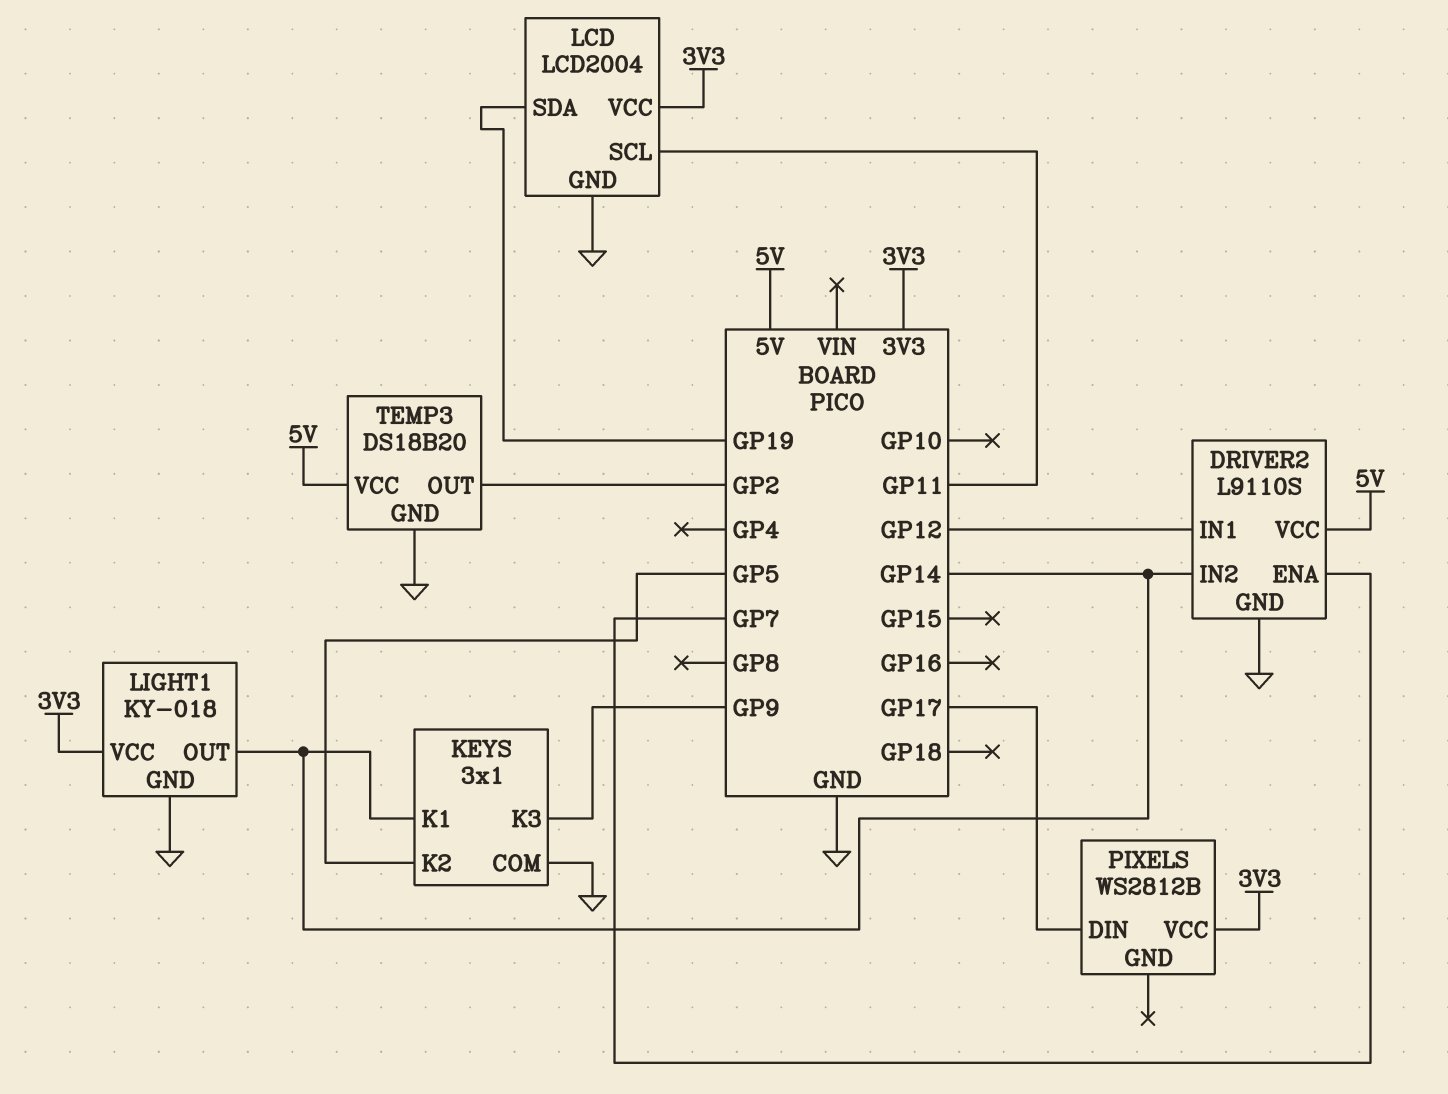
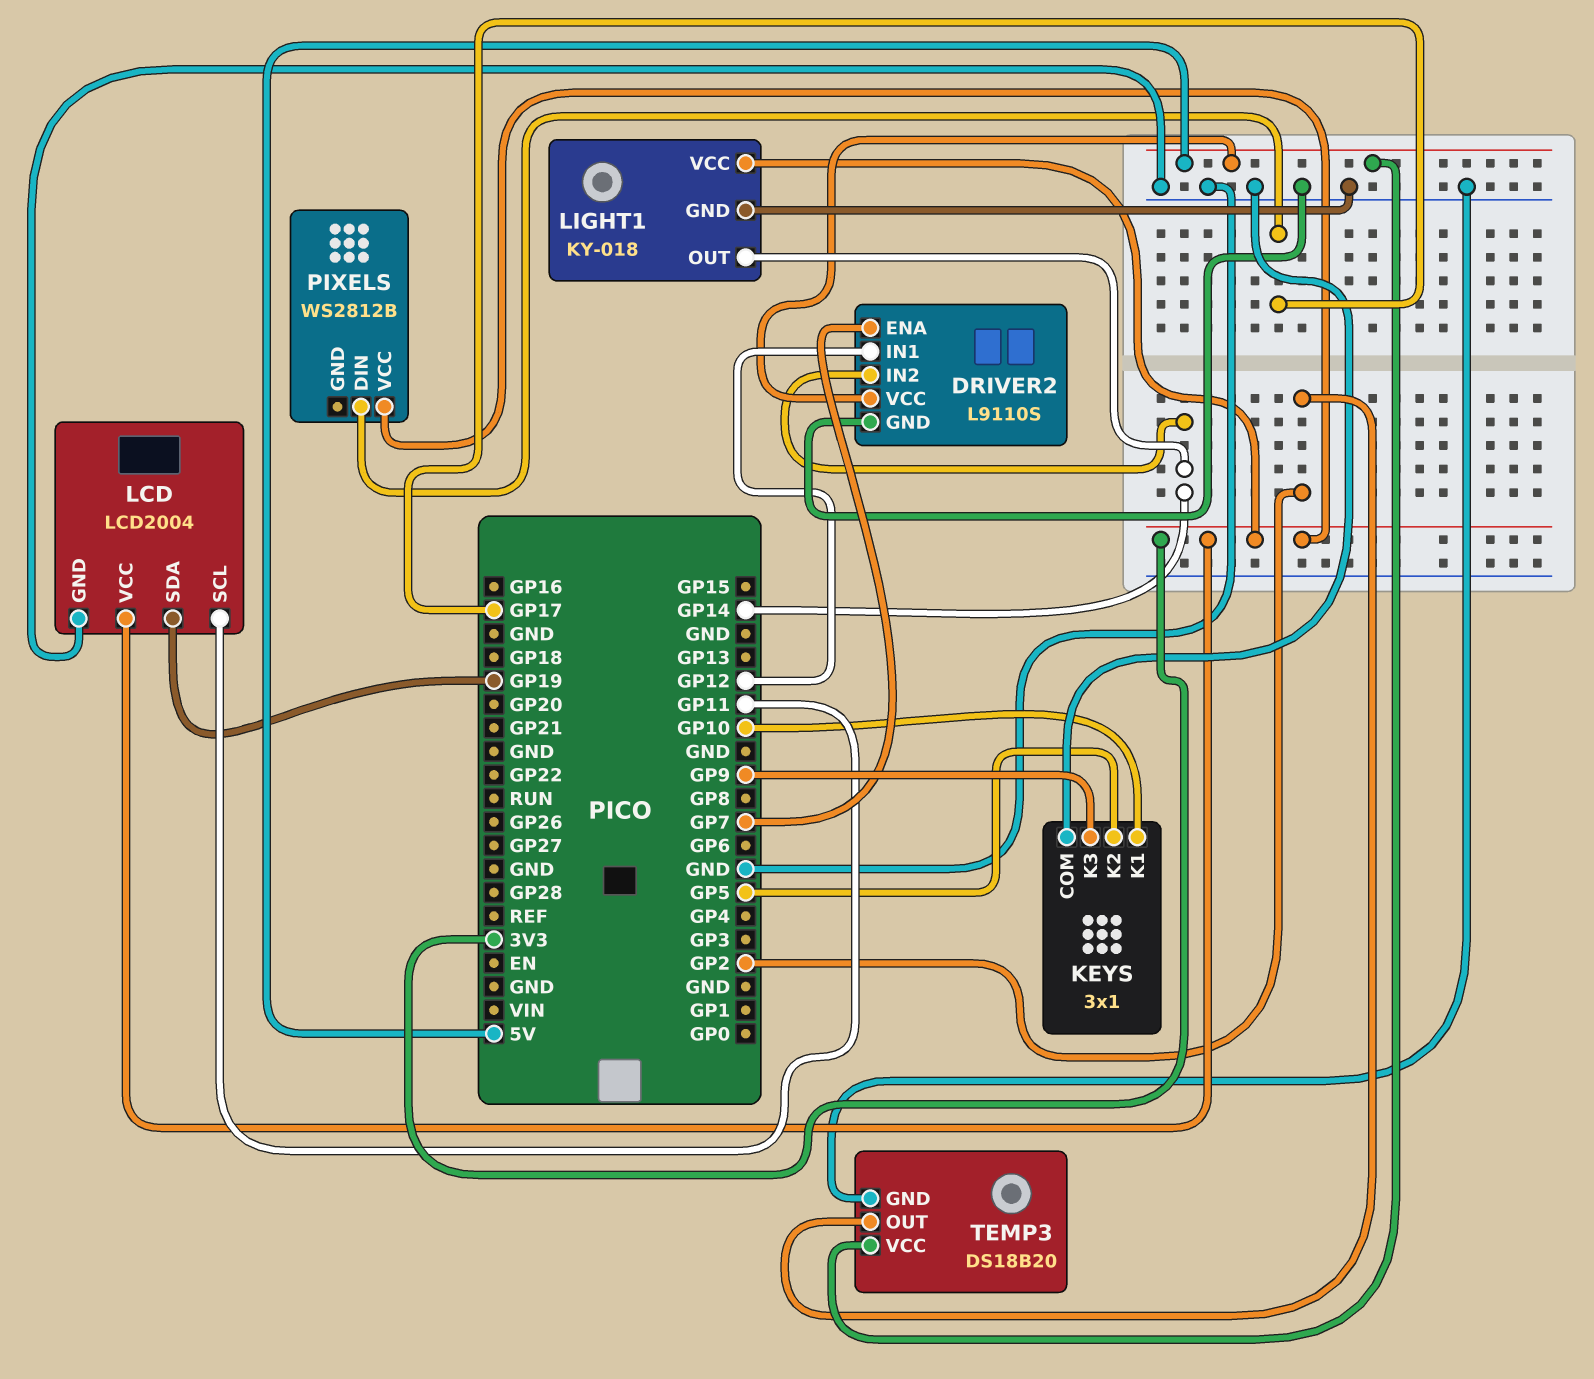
KEYS pin K1: GP14 -> GP10

